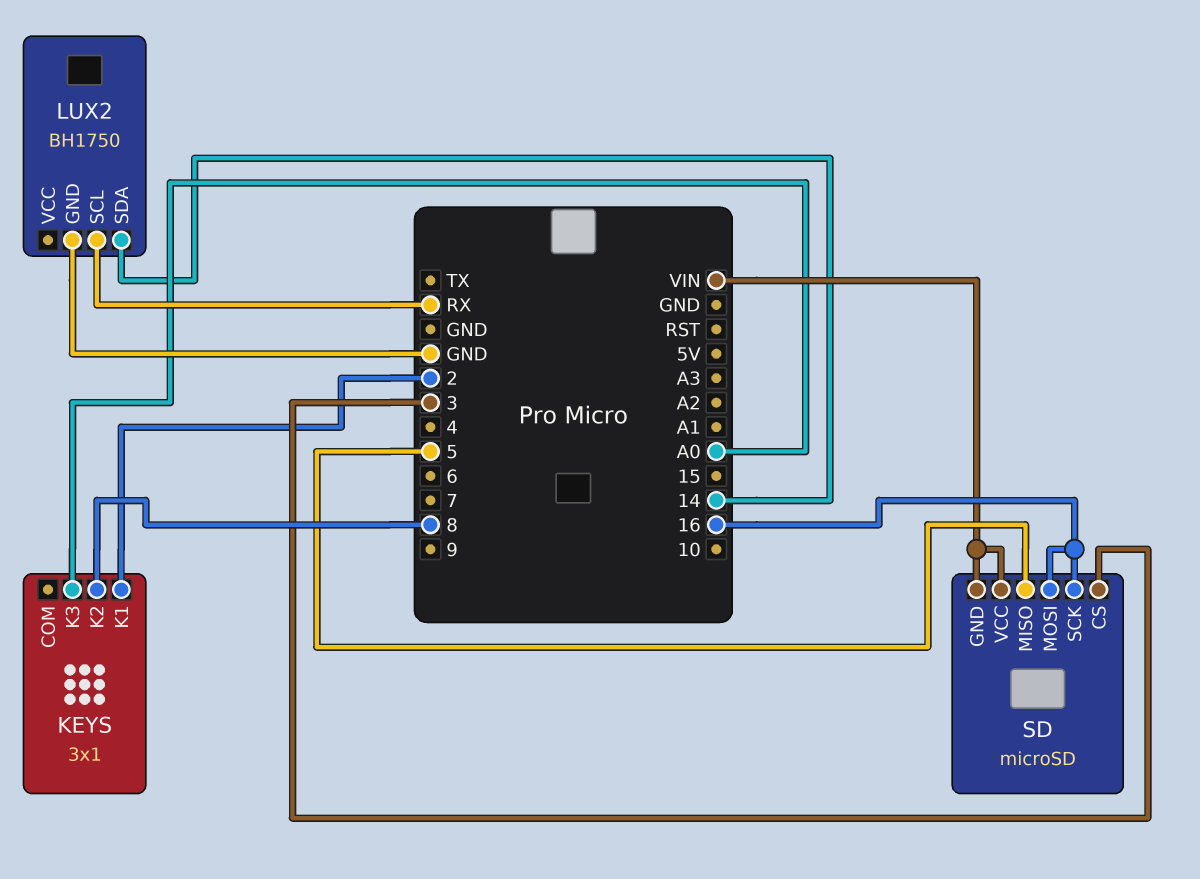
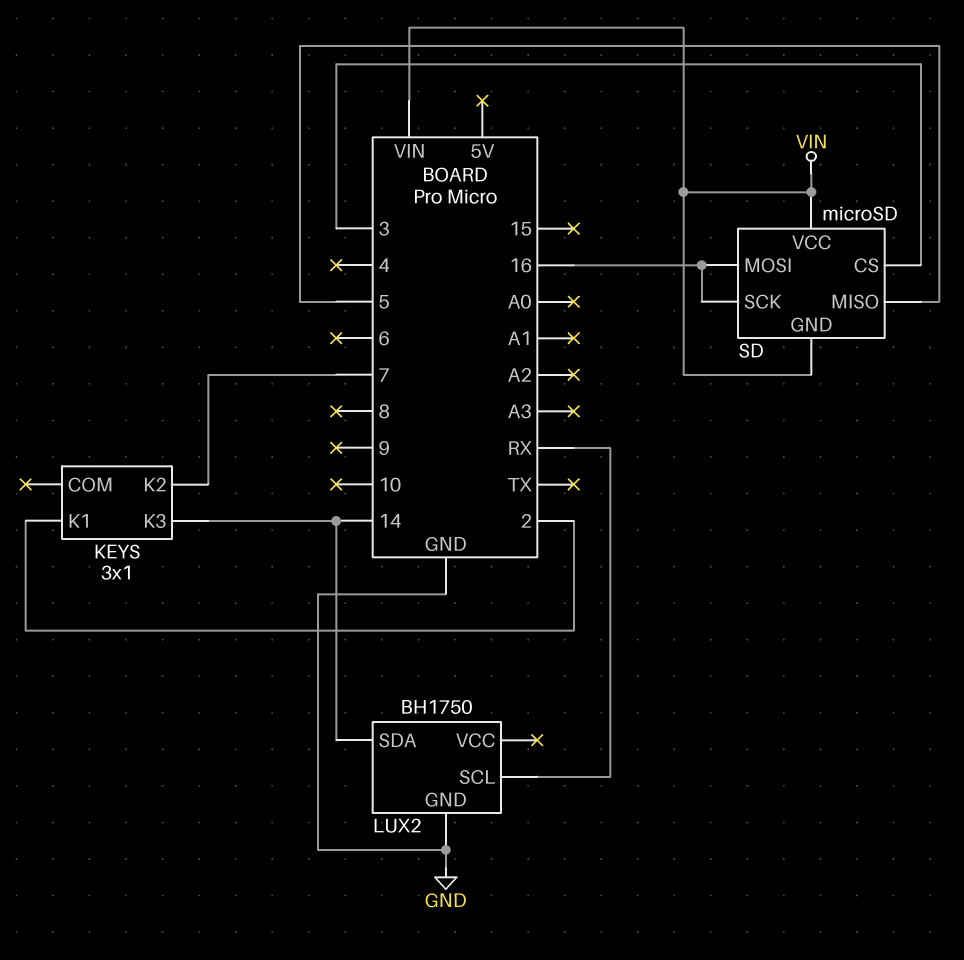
KEYS pin K2: 8 -> 7
KEYS pin K3: A0 -> 14

